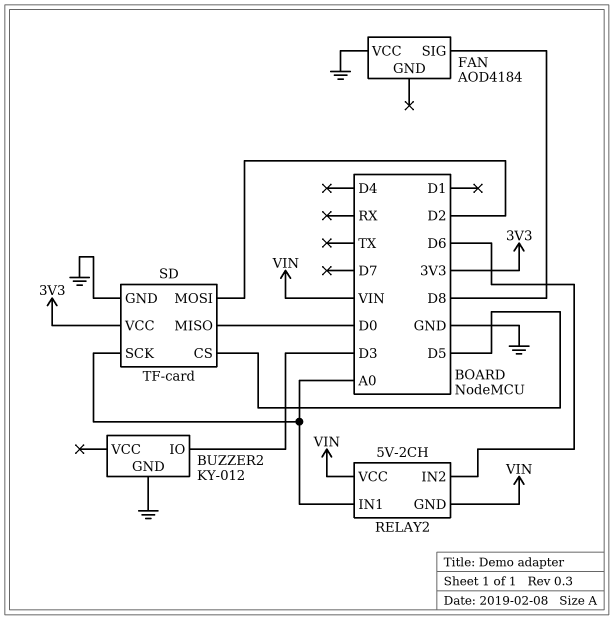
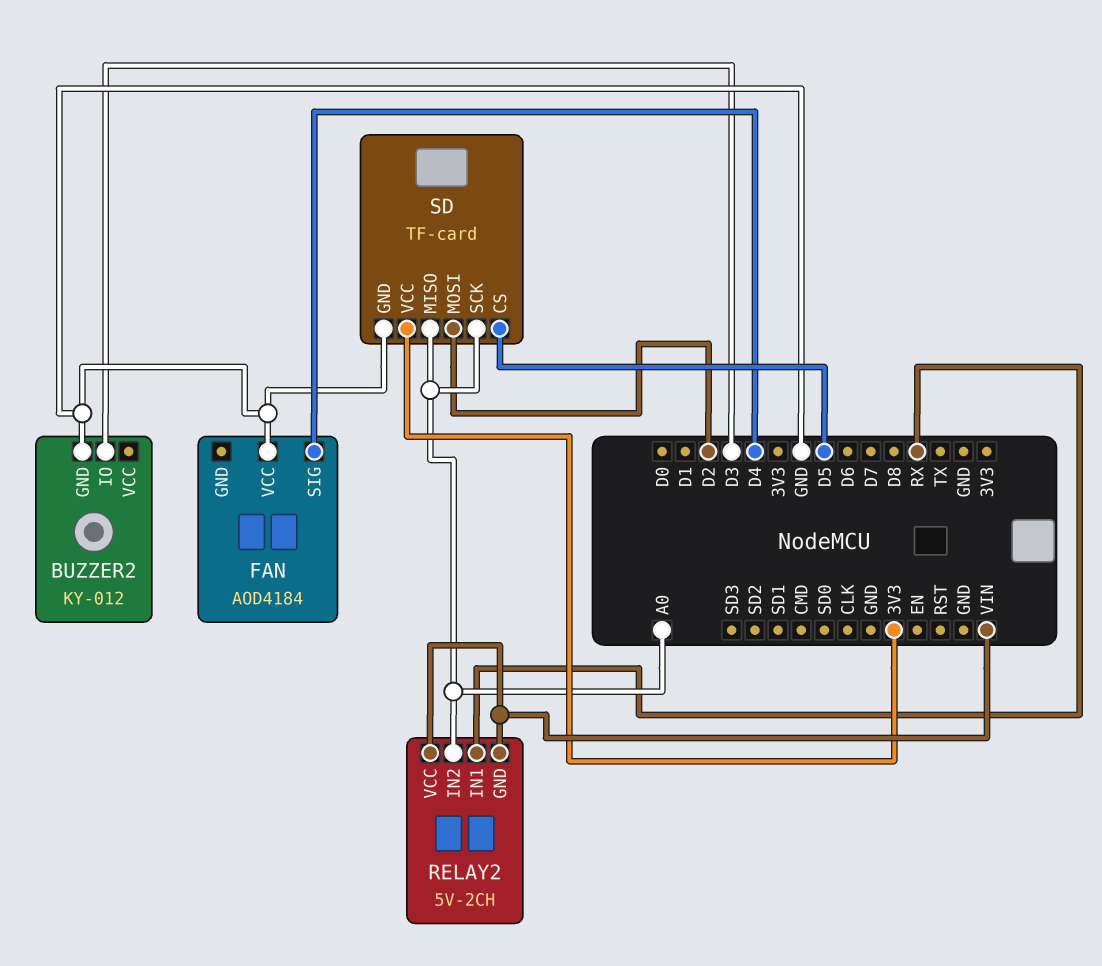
FAN pin SIG: D8 -> D4
RELAY2 pin IN1: A0 -> RX
RELAY2 pin IN2: D6 -> A0
SD pin MISO: D0 -> A0

